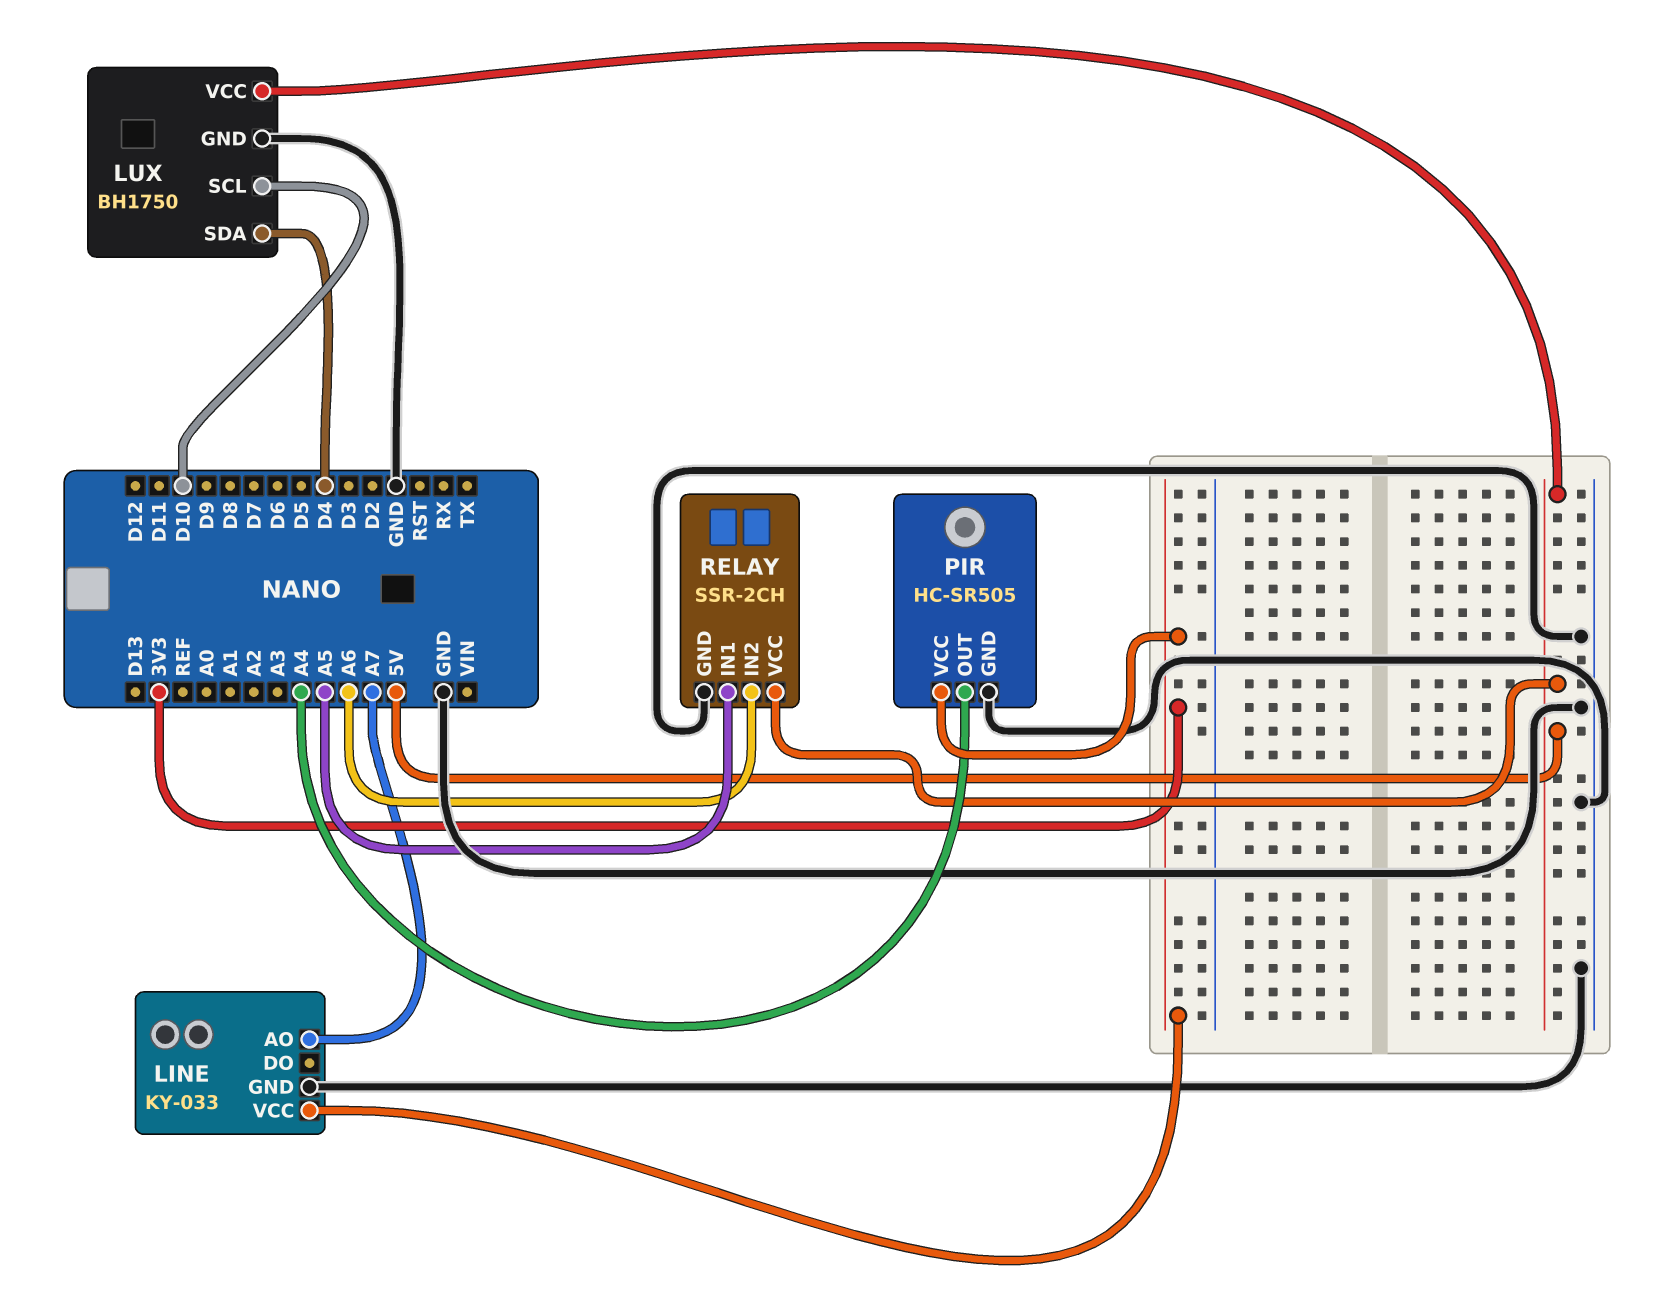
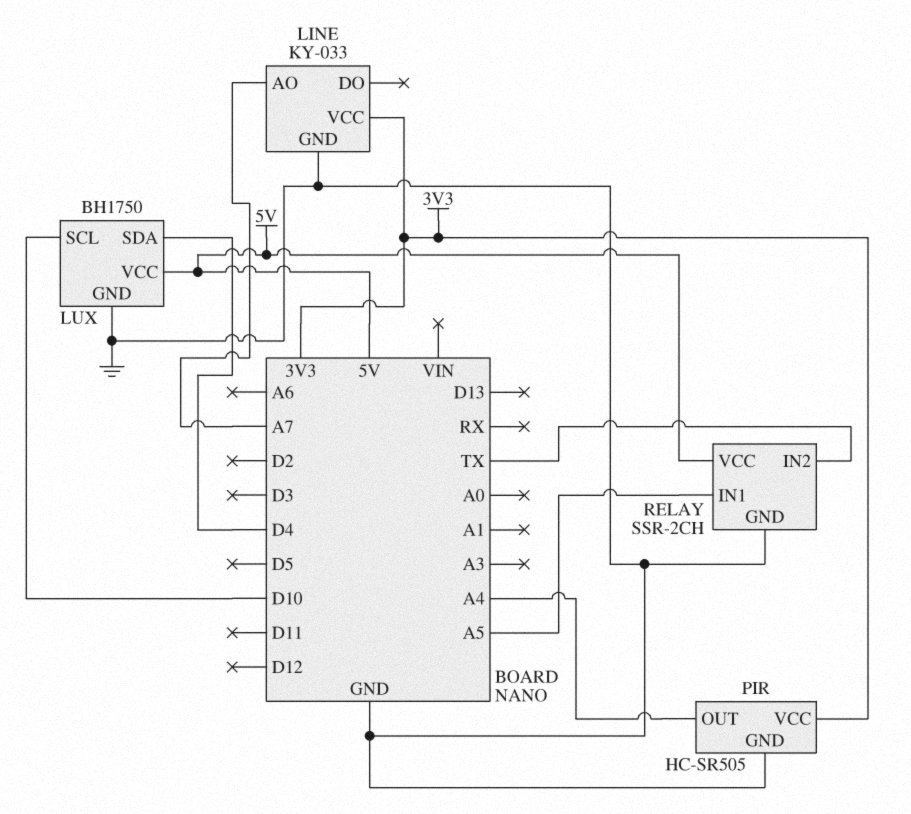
RELAY pin IN2: A6 -> TX

